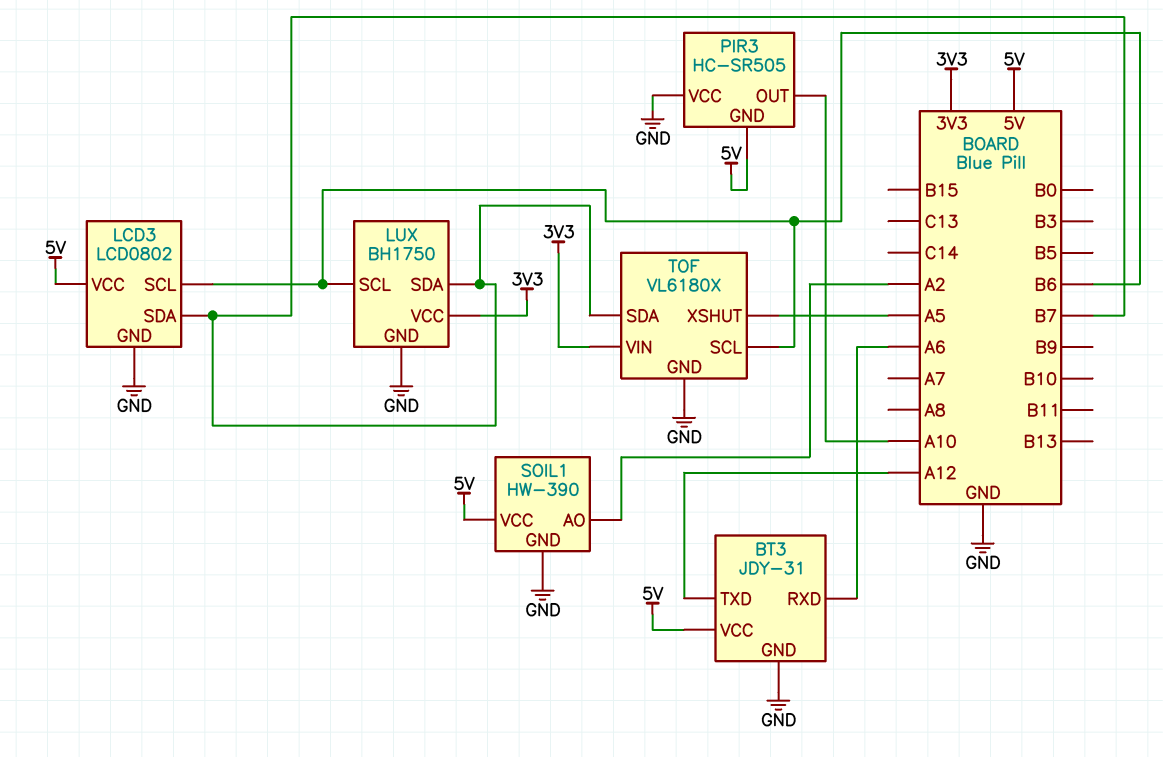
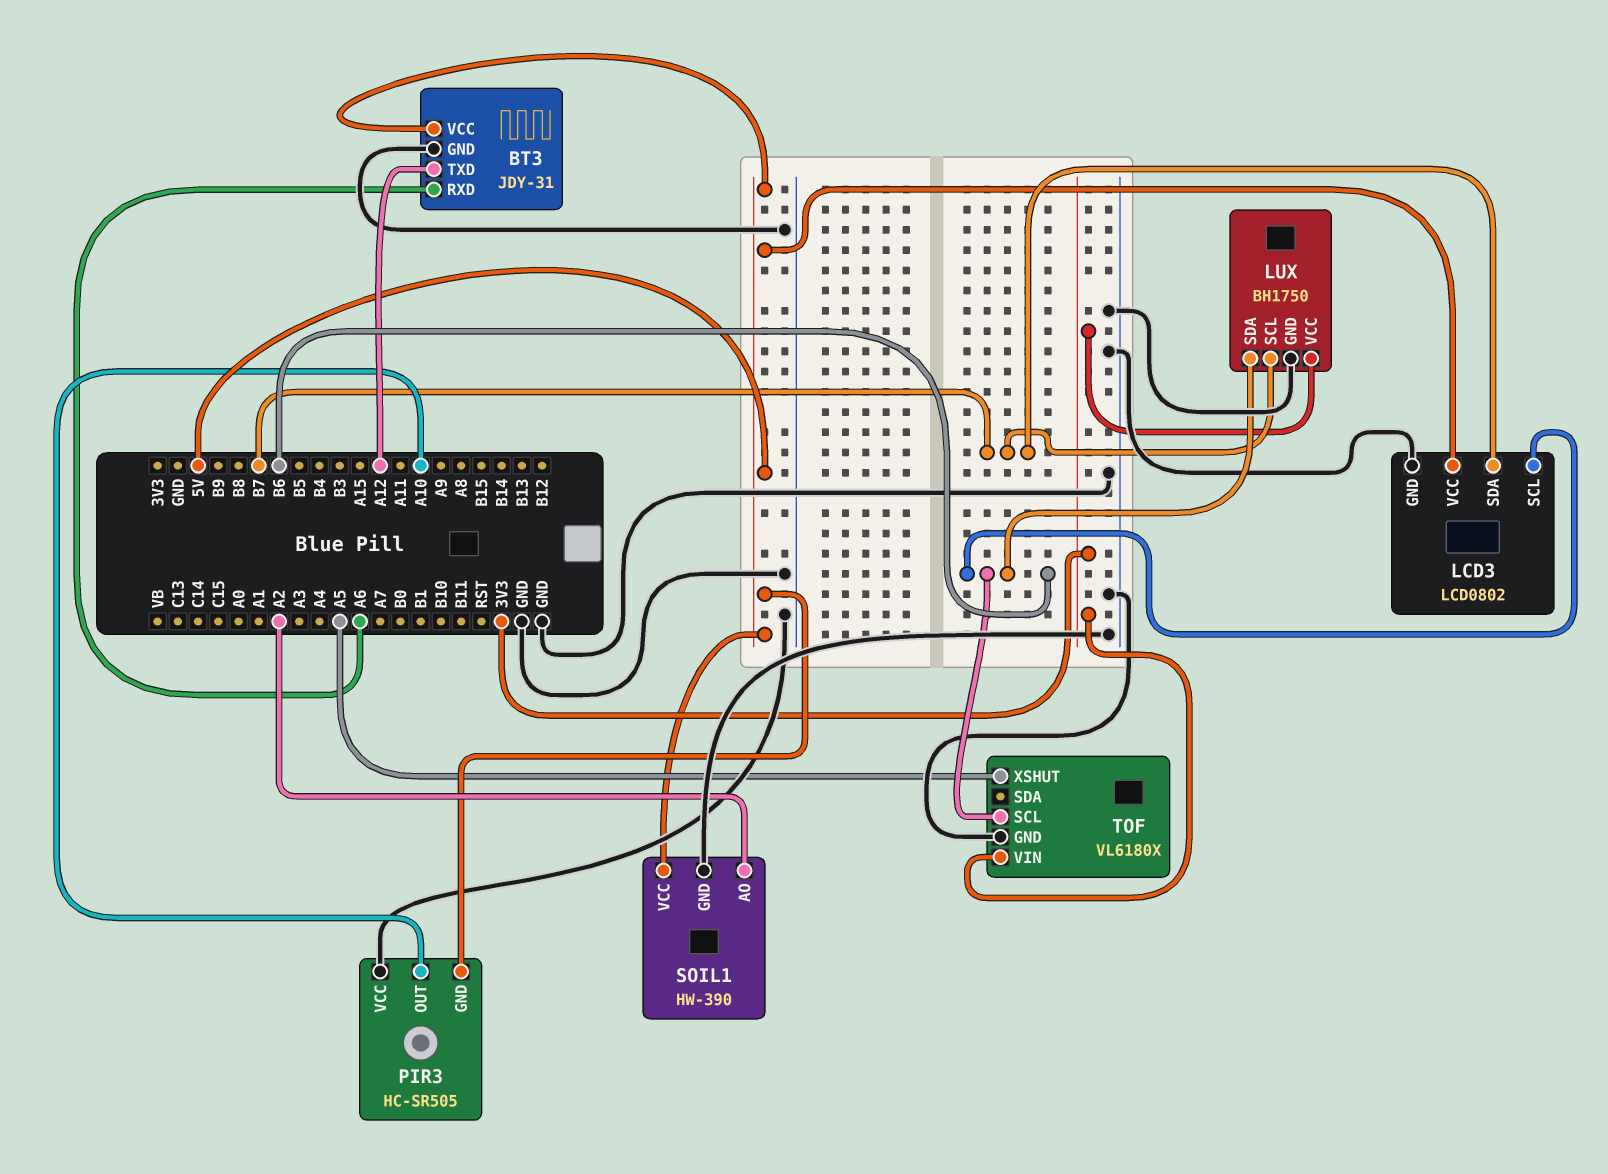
LUX pin SCL: B6 -> B7
LUX pin SDA: B7 -> B6
TOF pin SDA: B7 -> none

